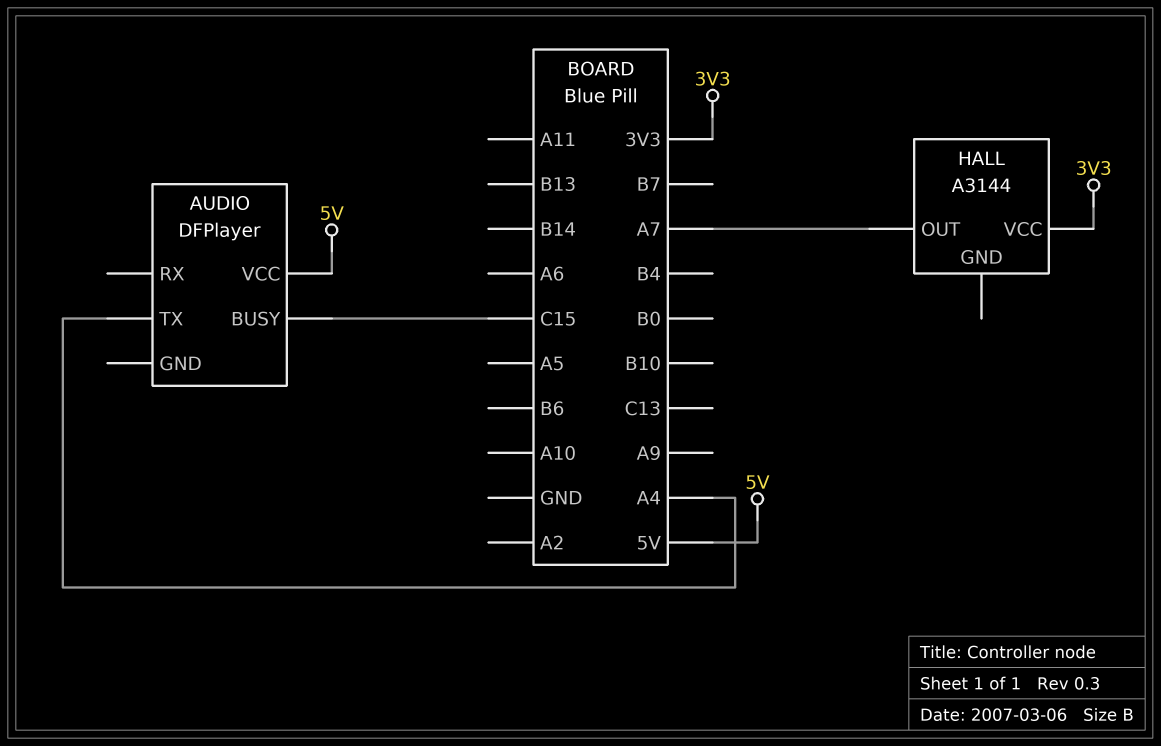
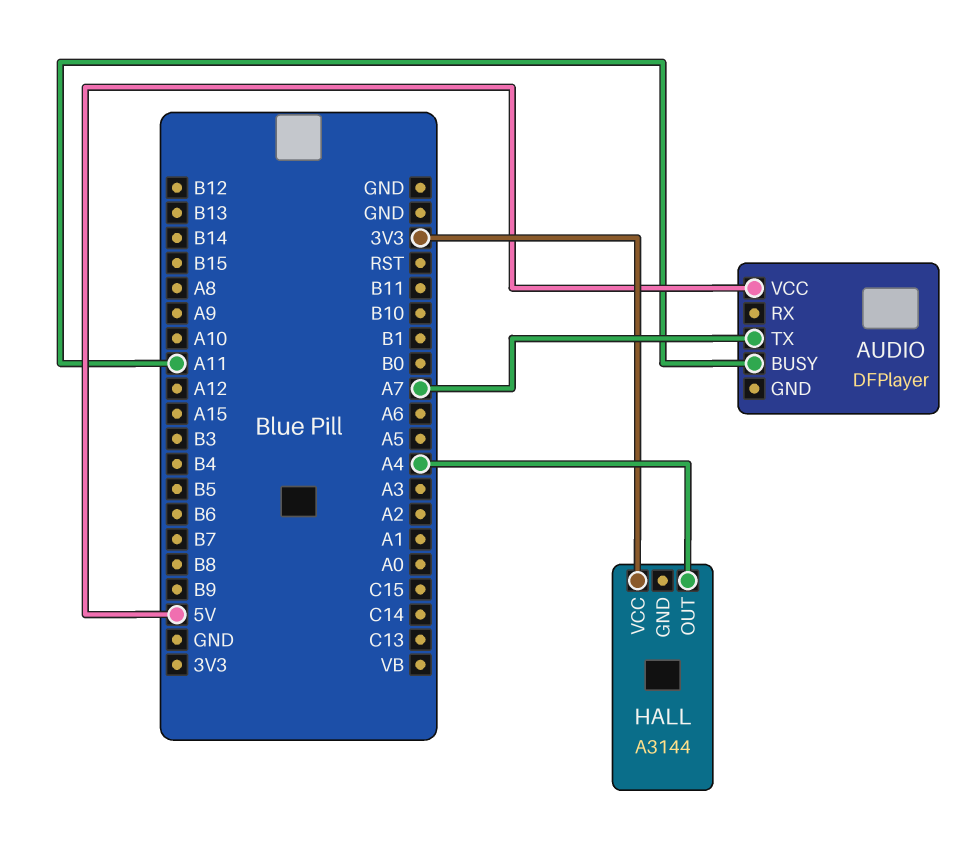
AUDIO pin BUSY: C15 -> A11
AUDIO pin TX: A4 -> A7
HALL pin OUT: A7 -> A4

